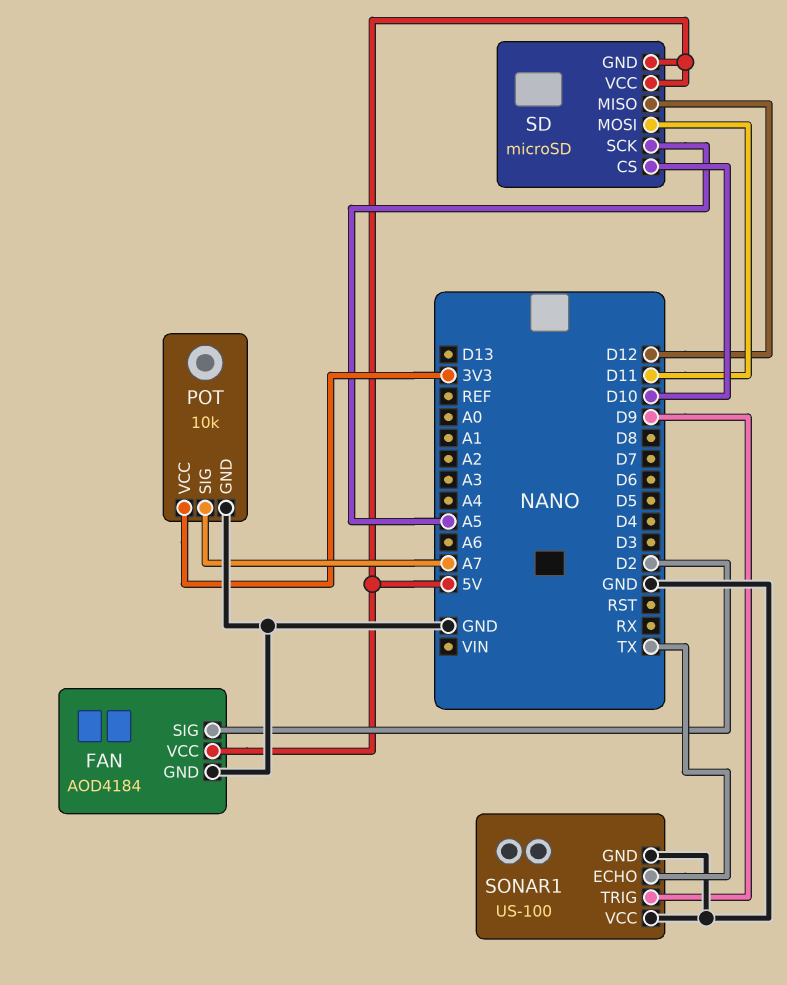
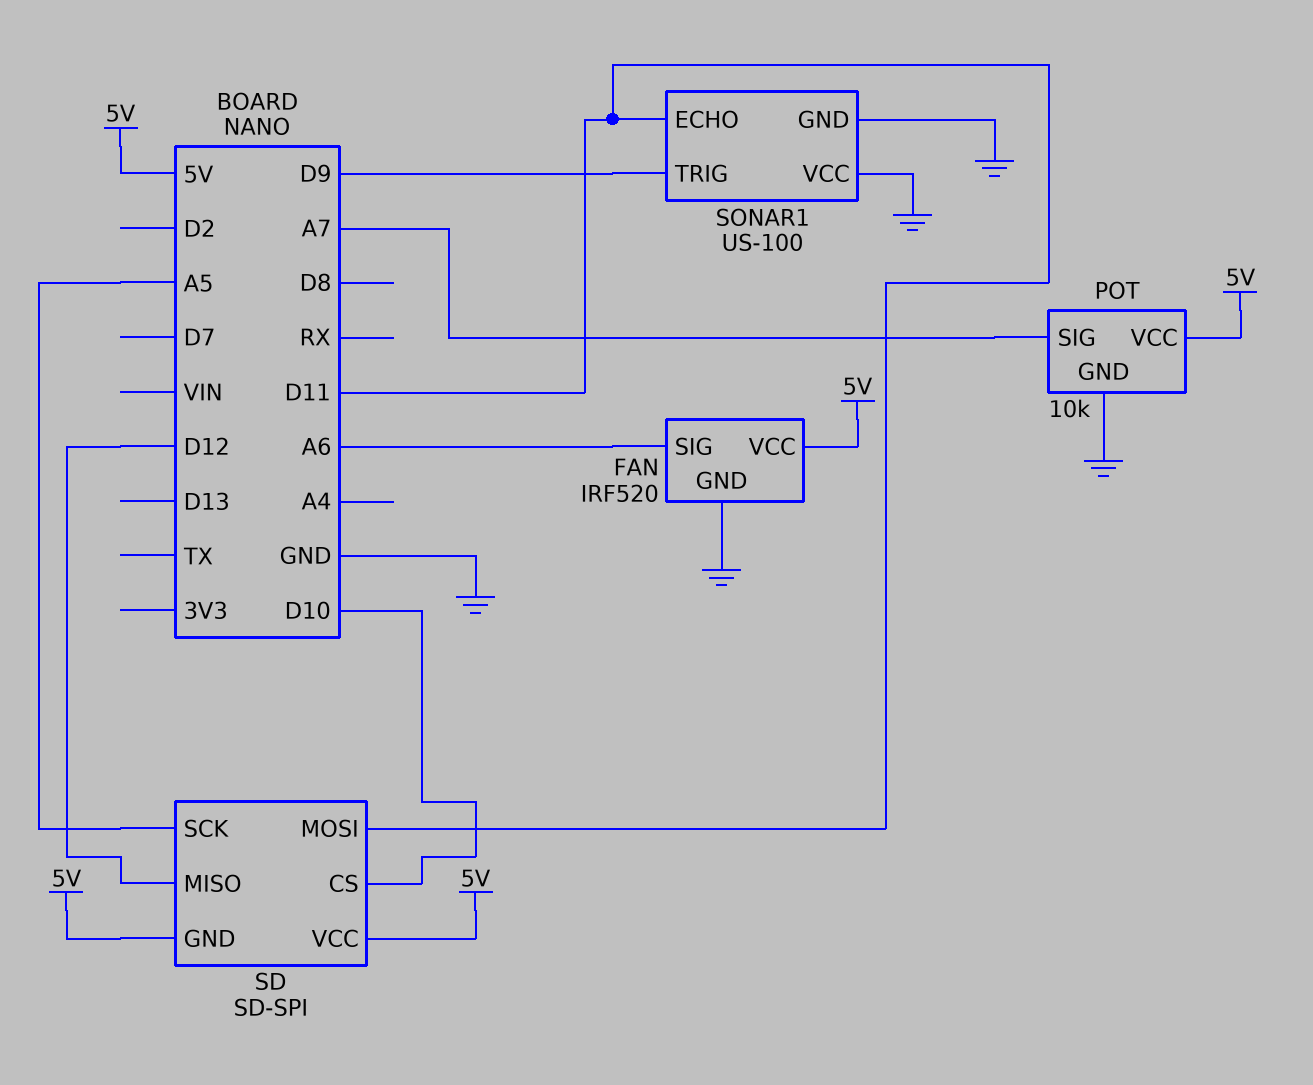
FAN: AOD4184 -> IRF520
FAN pin SIG: D2 -> A6
POT pin VCC: 3V3 -> 5V
SD: microSD -> SD-SPI
SONAR1 pin ECHO: TX -> D11

